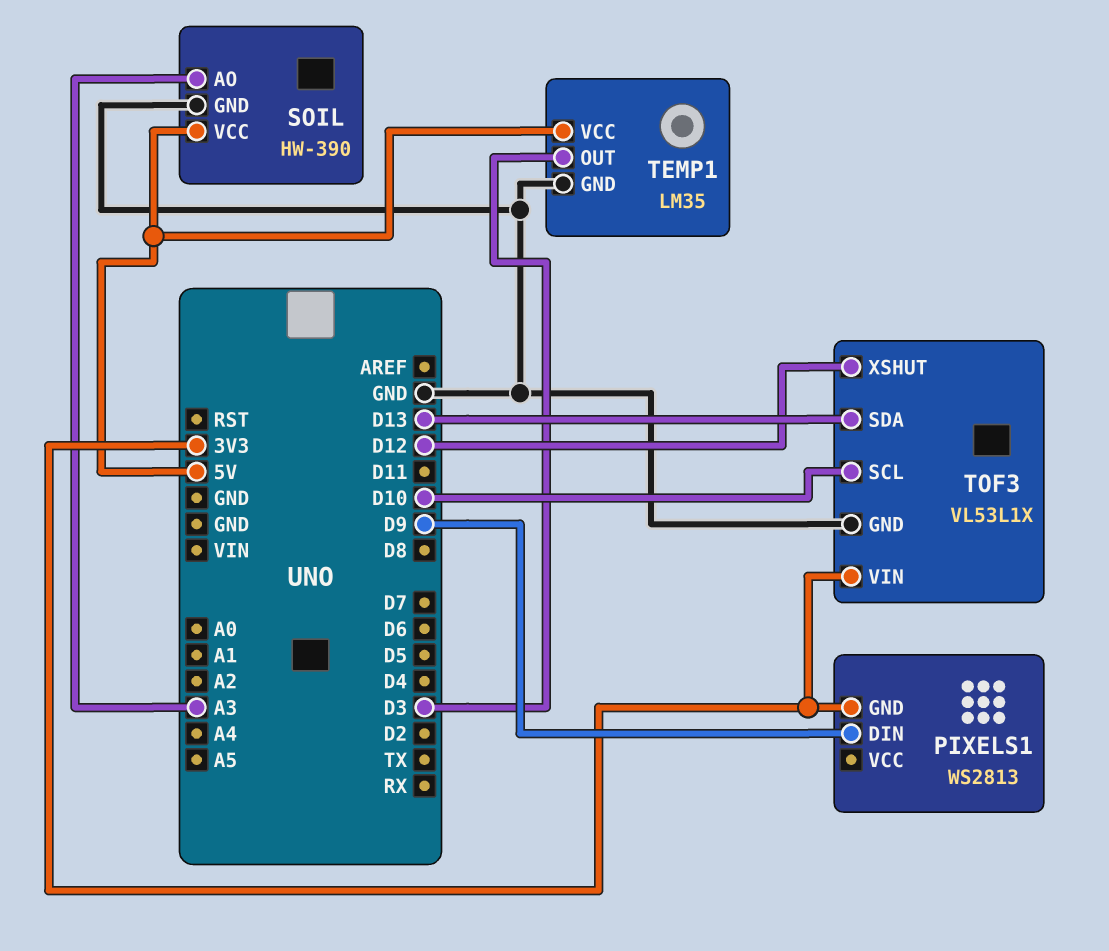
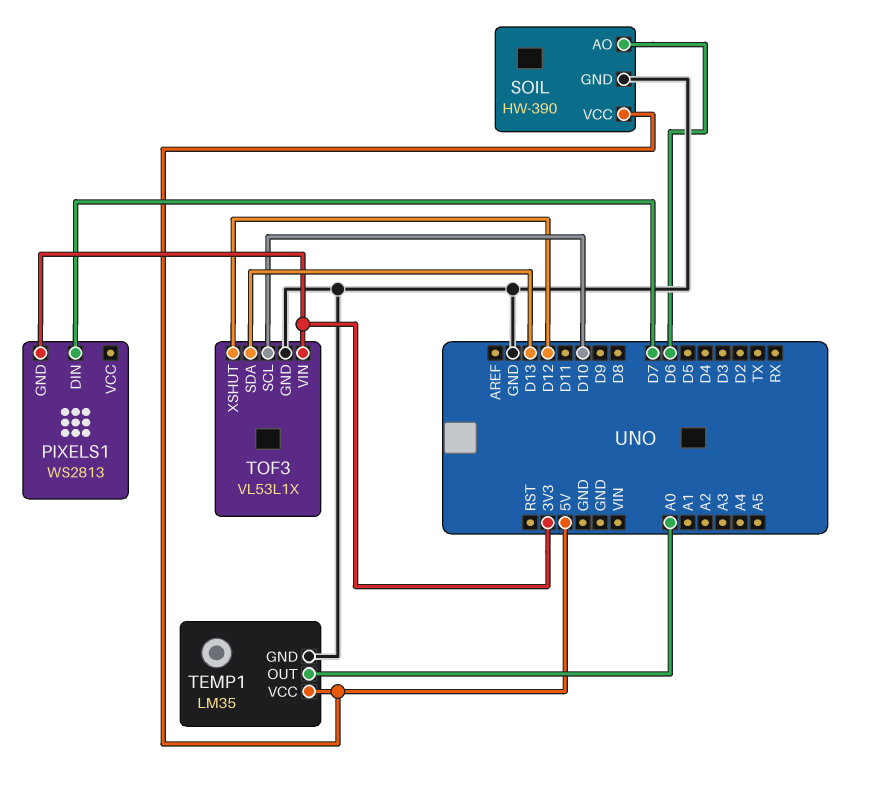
PIXELS1 pin DIN: D9 -> D7
SOIL pin AO: A3 -> D6
TEMP1 pin OUT: D3 -> A0

